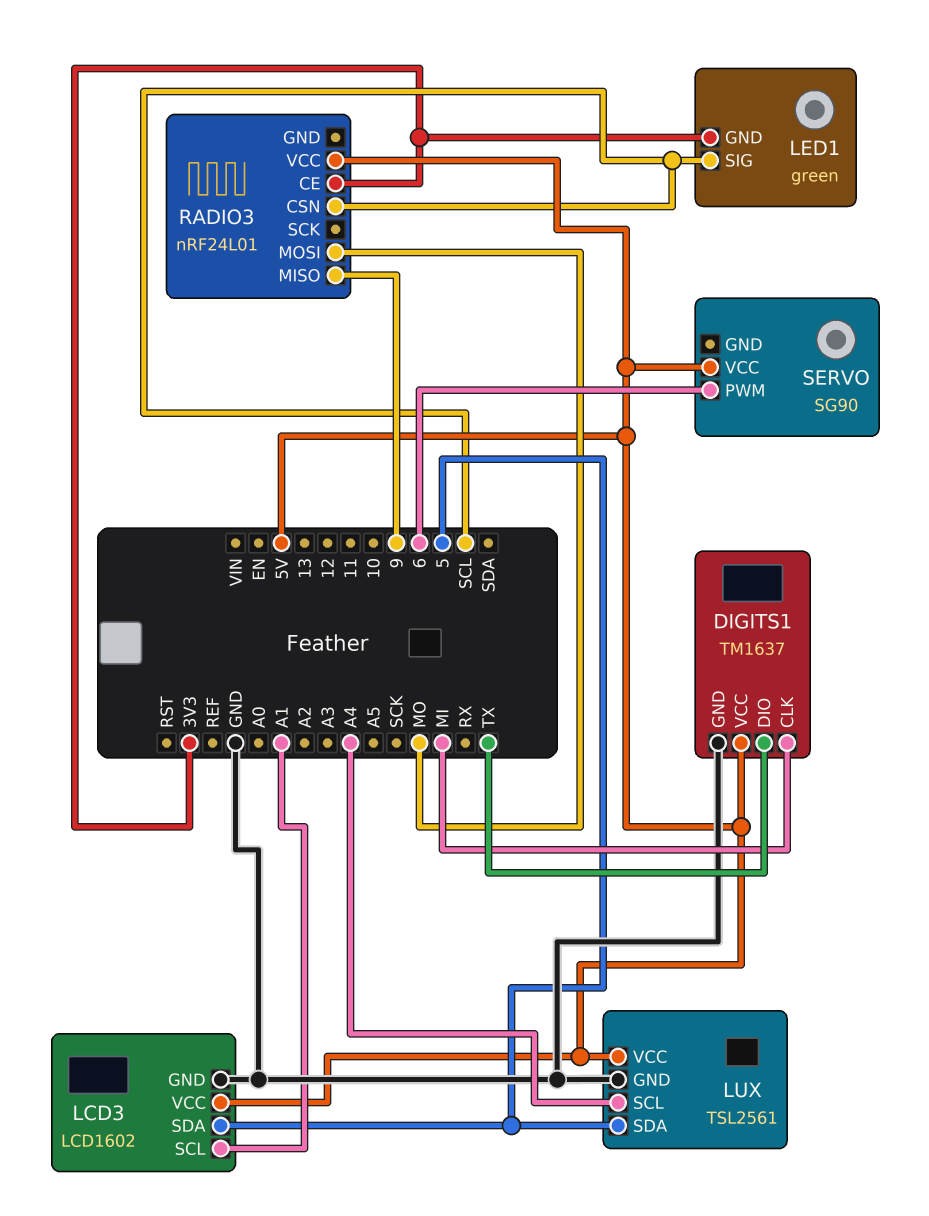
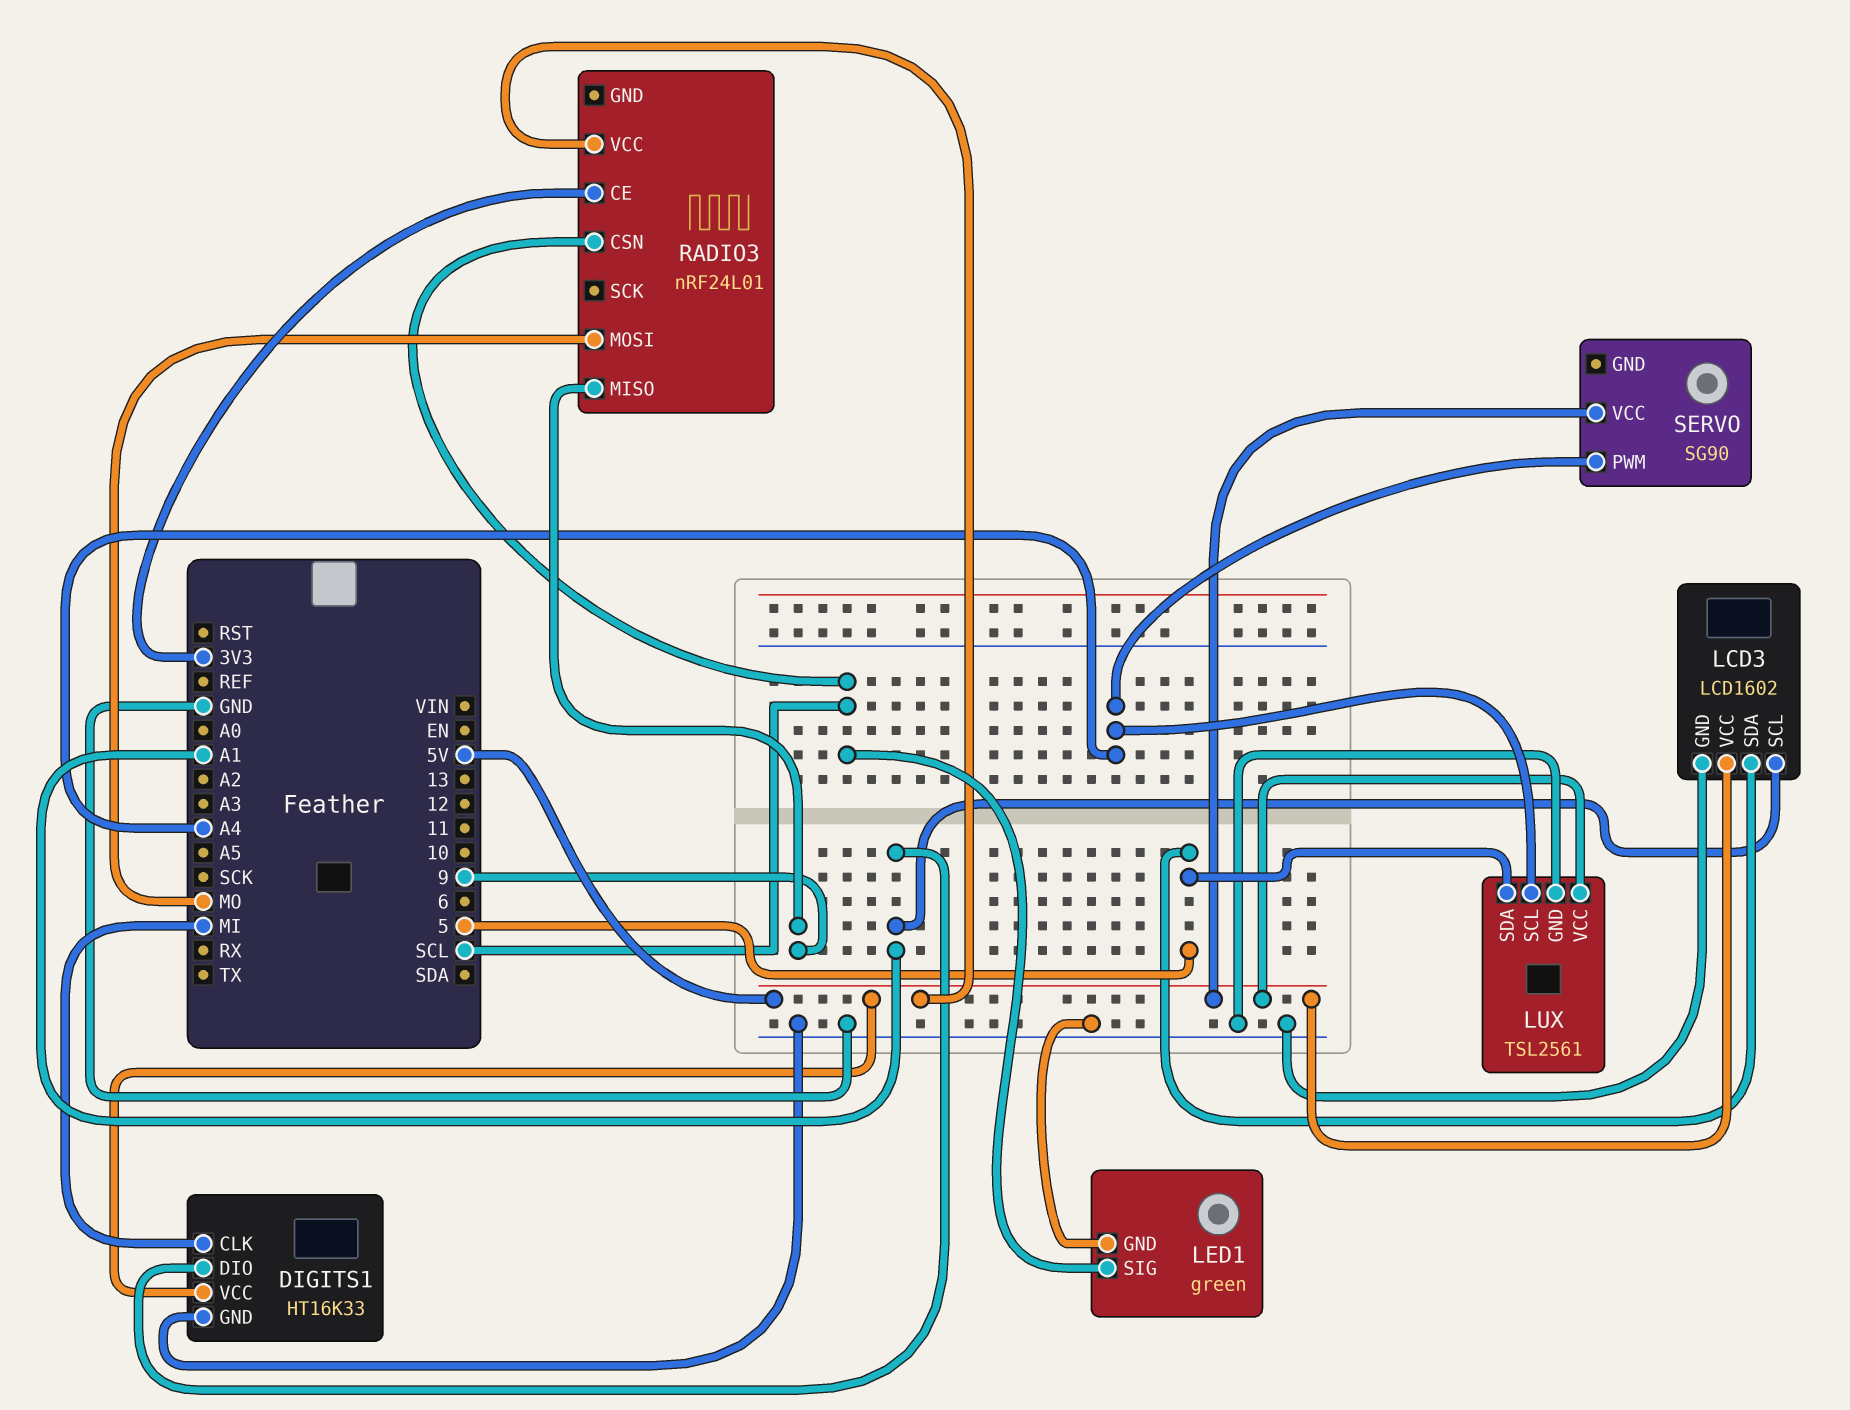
DIGITS1: TM1637 -> HT16K33
DIGITS1 pin DIO: TX -> A1
LED1 pin GND: 3V3 -> GND
SERVO pin PWM: 6 -> A4

